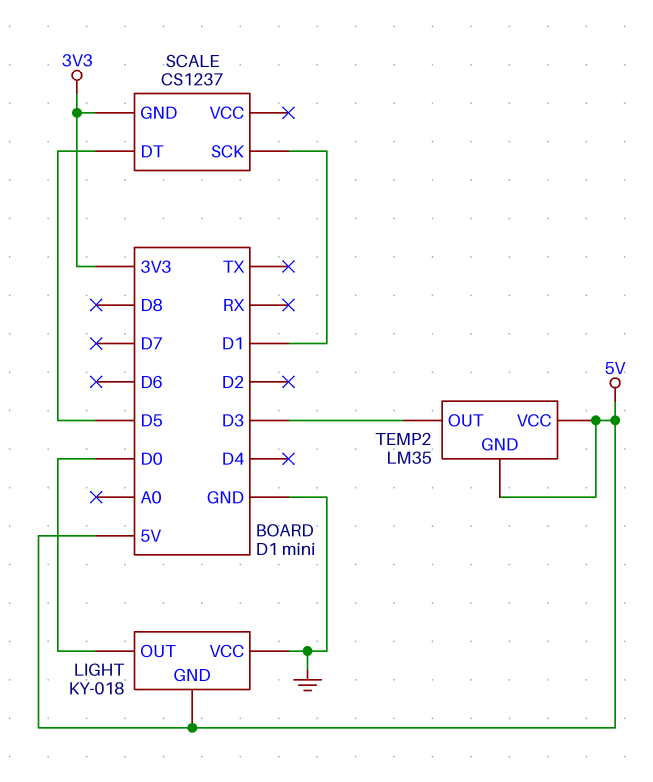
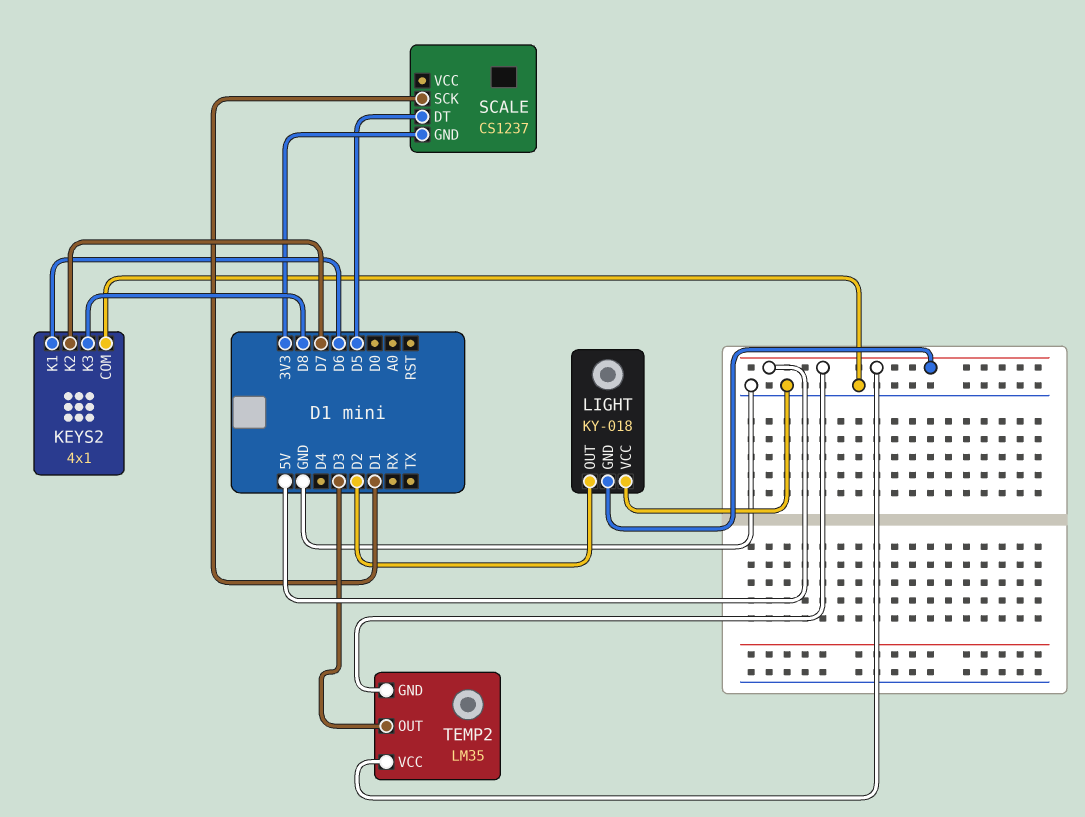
KEYS2: none -> 4x1
KEYS2 pin COM: none -> GND
KEYS2 pin K1: none -> D6
KEYS2 pin K2: none -> D7
KEYS2 pin K3: none -> D8
LIGHT pin OUT: D0 -> D2

